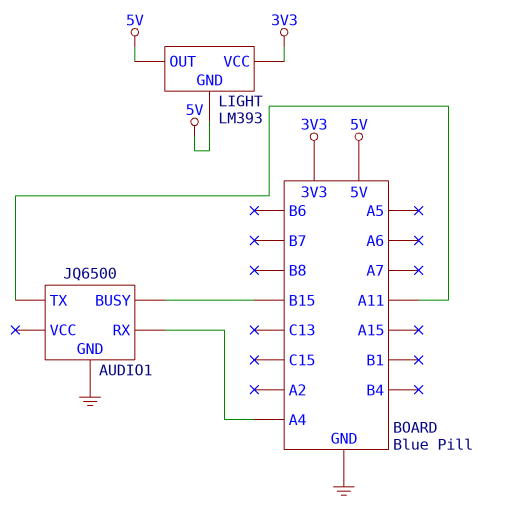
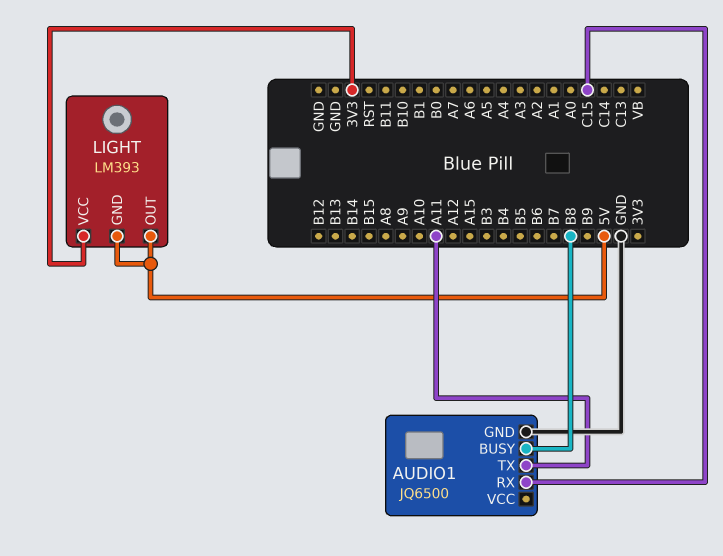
AUDIO1 pin BUSY: B15 -> B8
AUDIO1 pin RX: A4 -> C15

